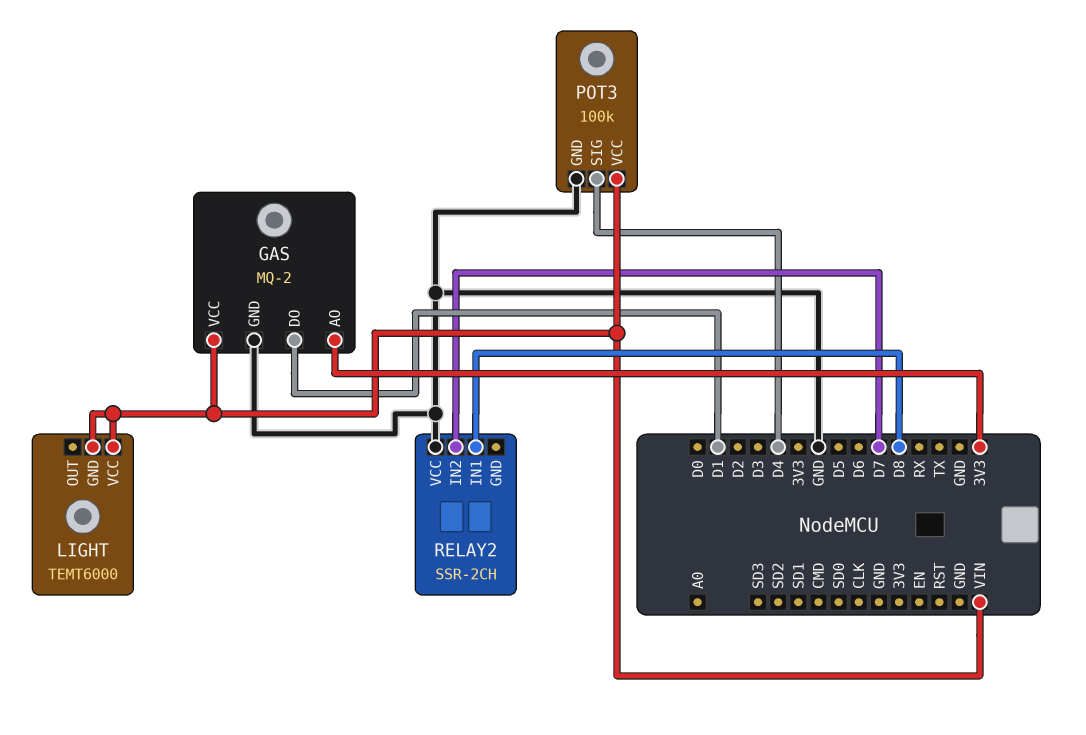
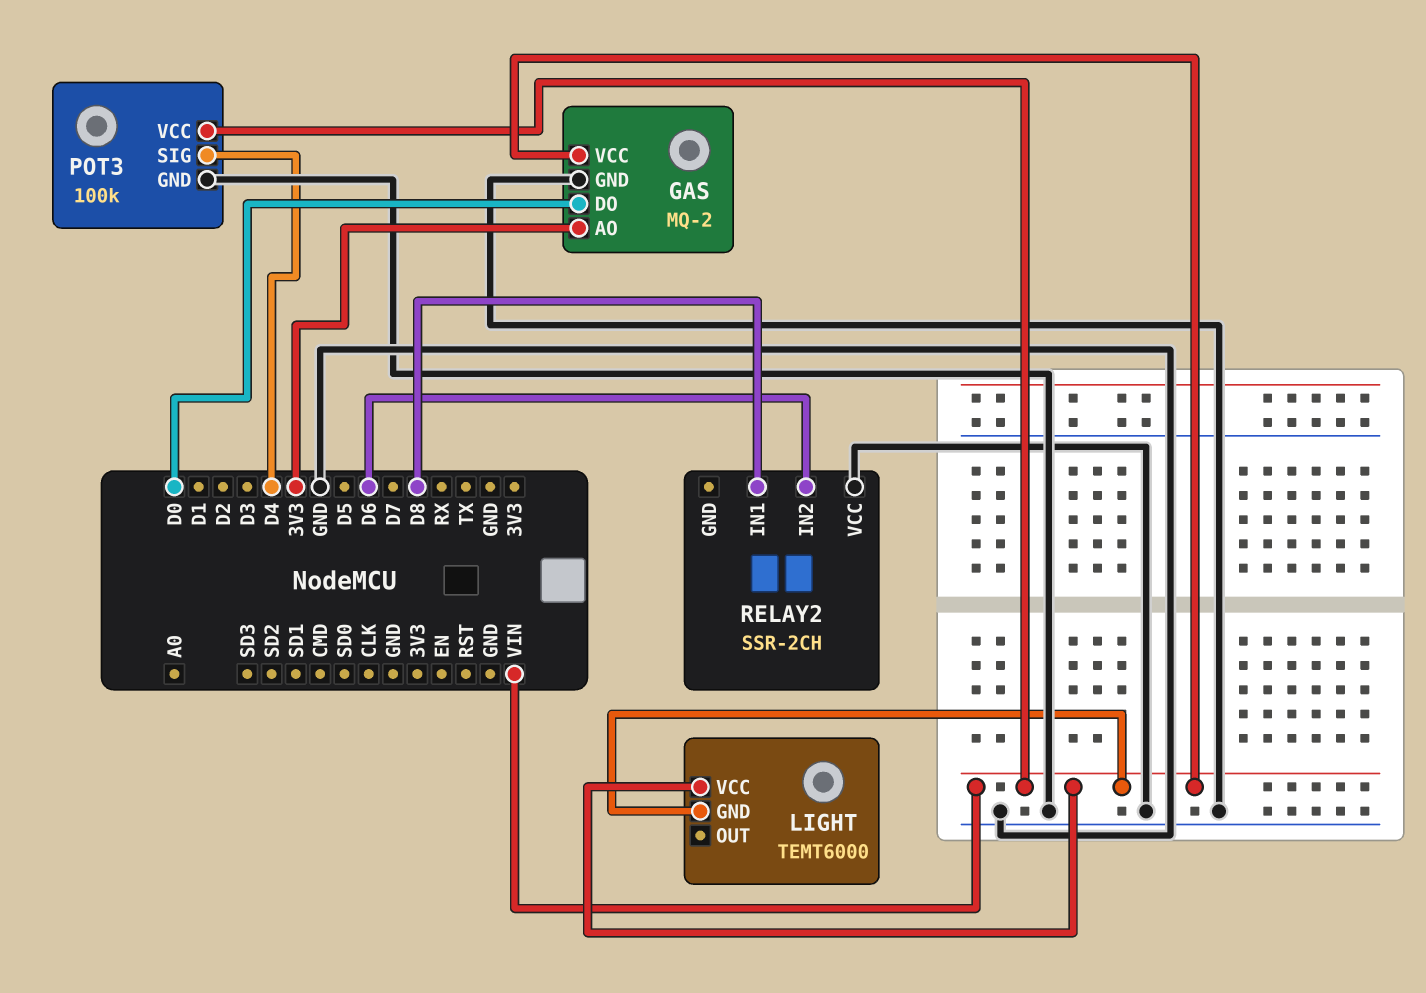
GAS pin DO: D1 -> D0
RELAY2 pin IN2: D7 -> D6

